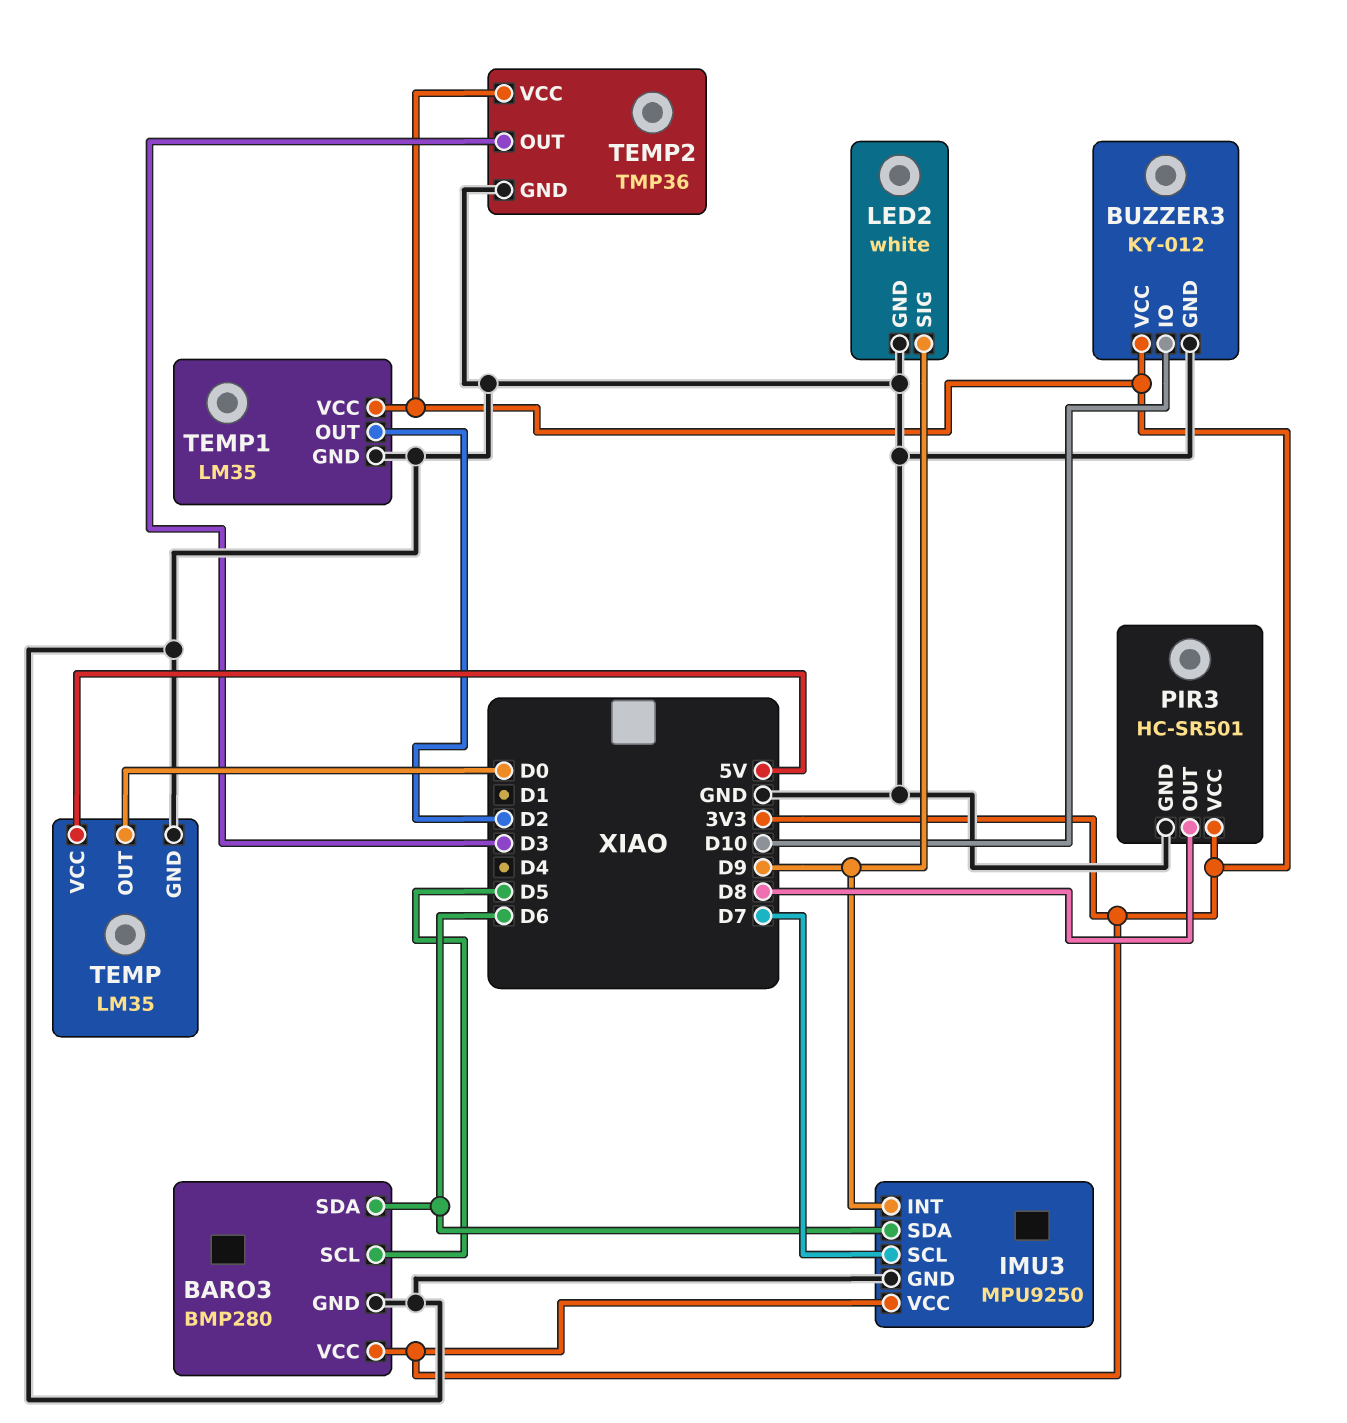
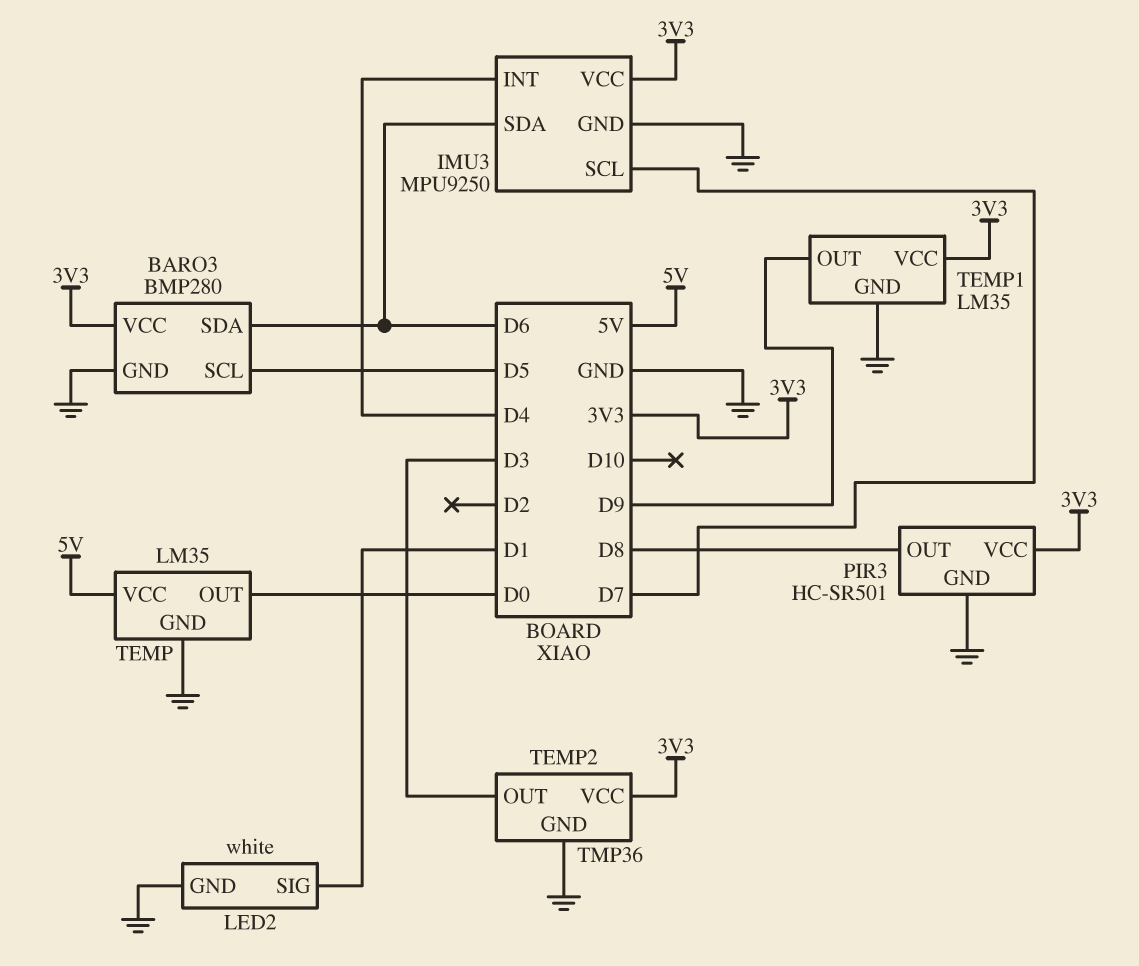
BUZZER3: KY-012 -> none
BUZZER3 pin GND: GND -> none
BUZZER3 pin IO: D10 -> none
BUZZER3 pin VCC: 3V3 -> none
IMU3 pin INT: D9 -> D4
LED2 pin SIG: D9 -> D1
TEMP1 pin OUT: D2 -> D9

